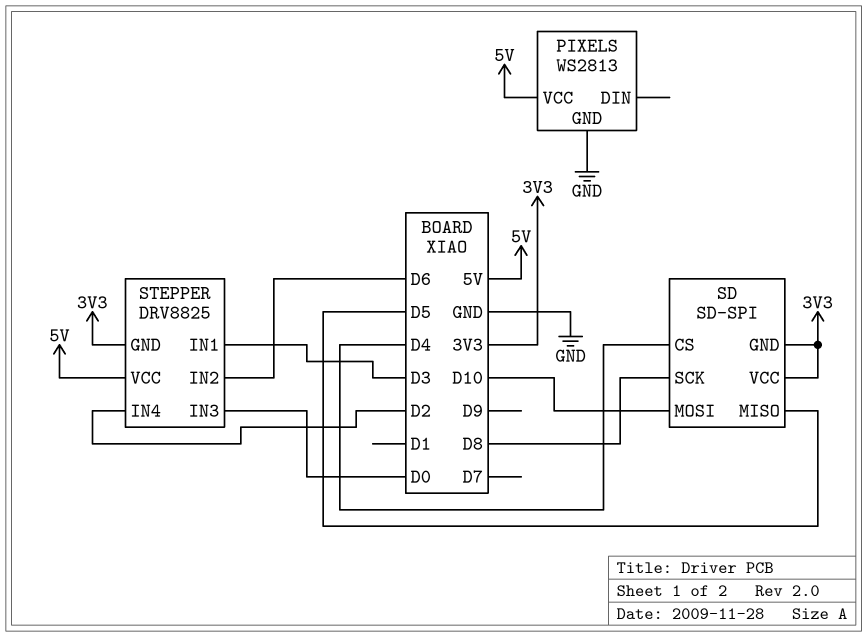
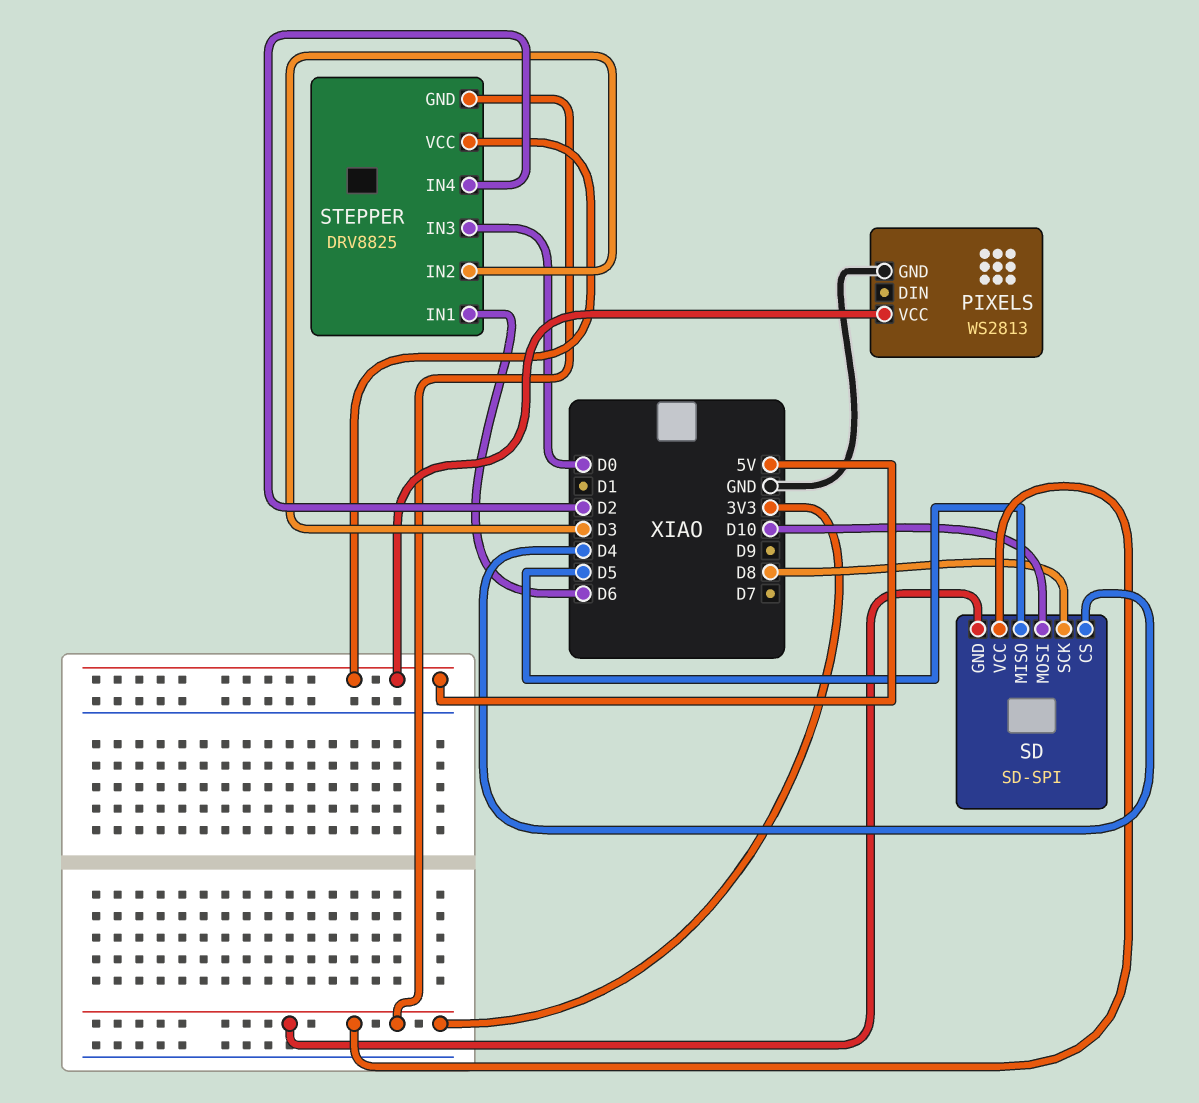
STEPPER pin IN1: D3 -> D6
STEPPER pin IN2: D6 -> D3

